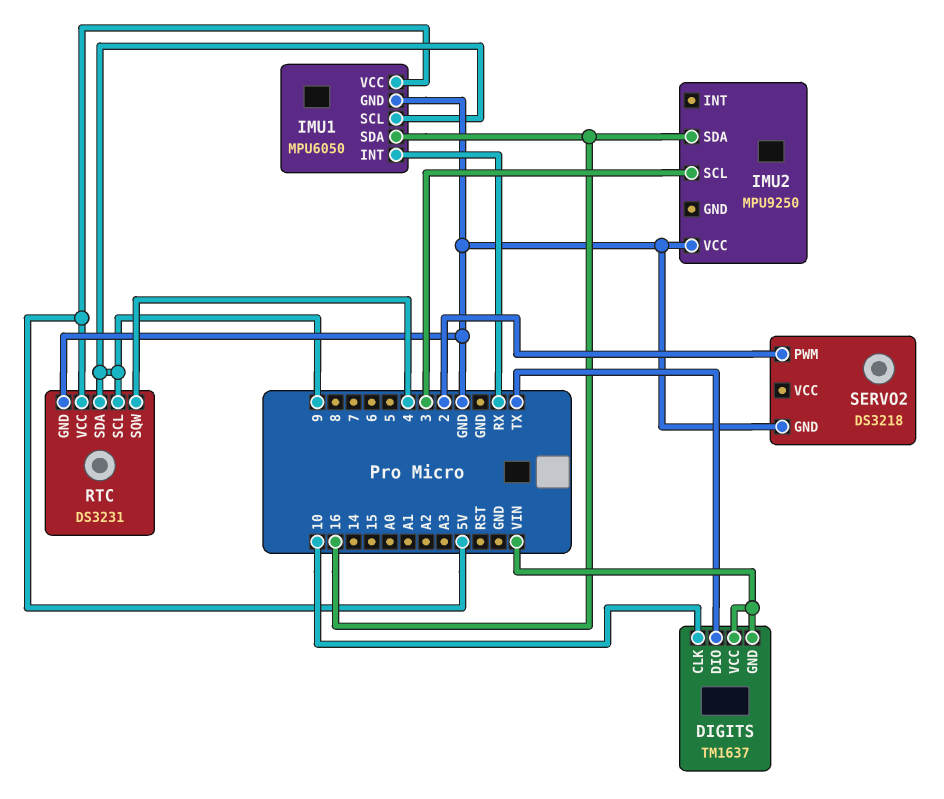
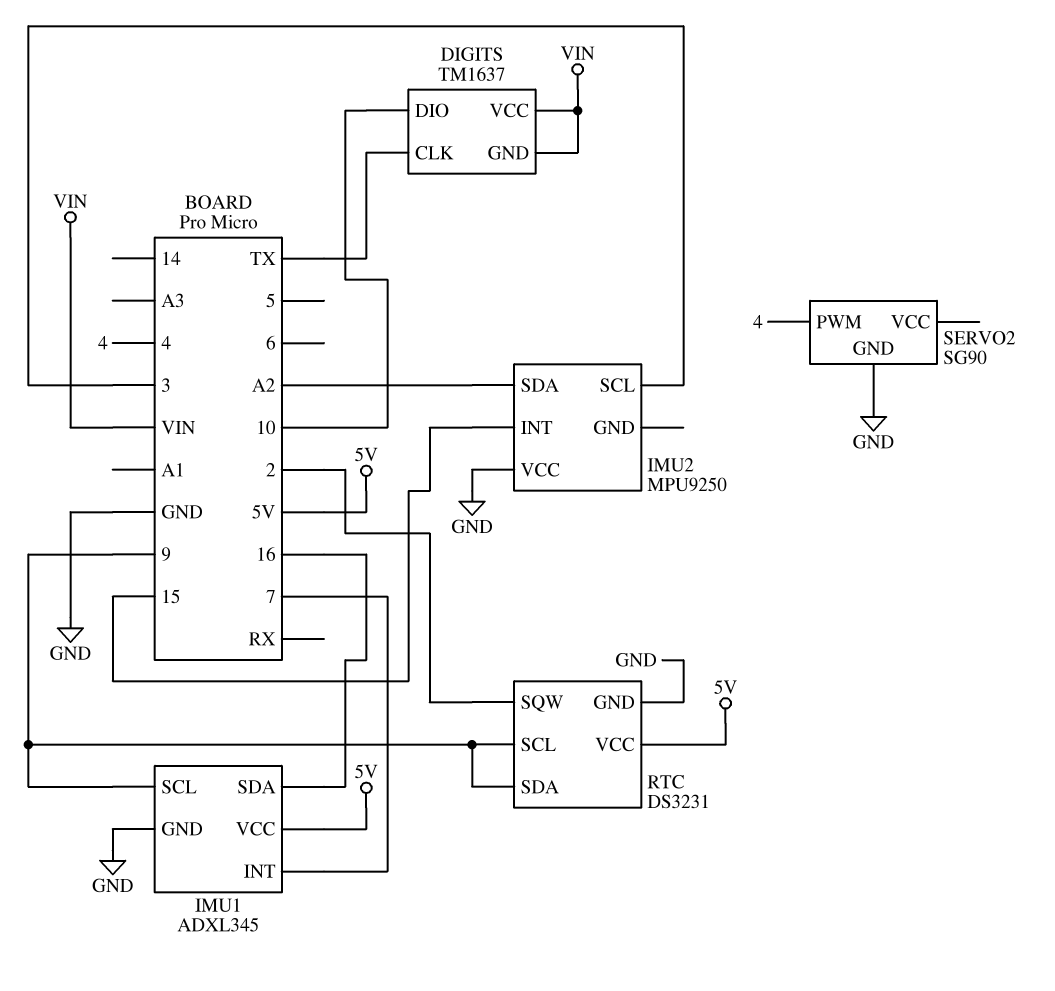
DIGITS pin CLK: 10 -> TX
DIGITS pin DIO: TX -> 10
IMU1: MPU6050 -> ADXL345
IMU1 pin INT: RX -> 7
IMU2 pin INT: none -> 15
IMU2 pin SDA: 16 -> A2
RTC pin SQW: 4 -> 2
SERVO2: DS3218 -> SG90
SERVO2 pin PWM: 2 -> 4

